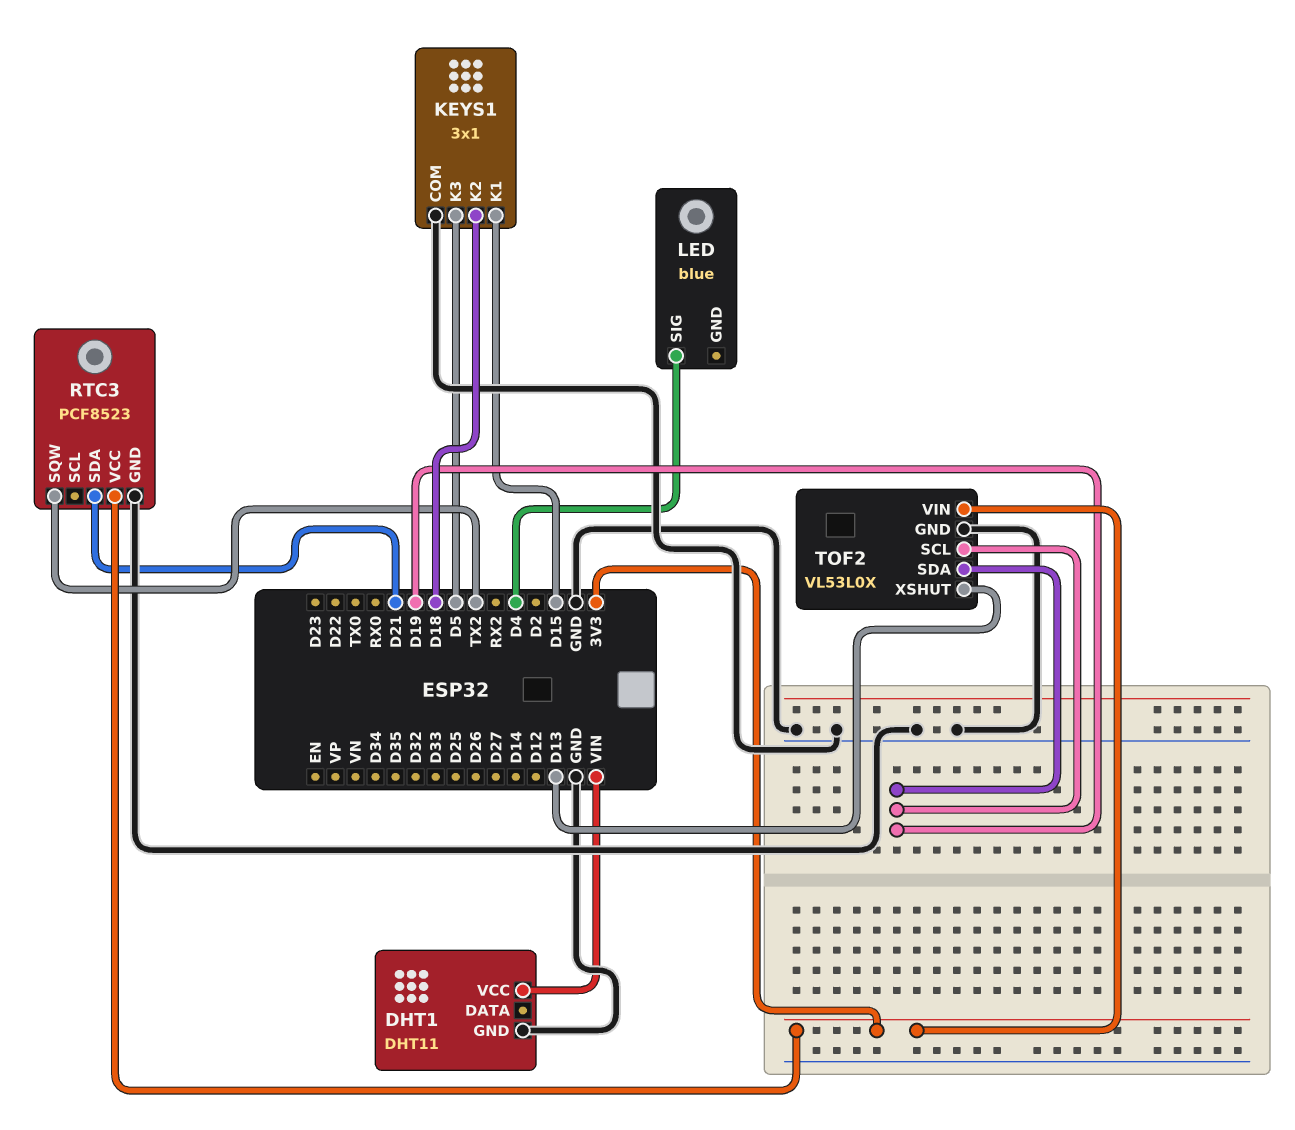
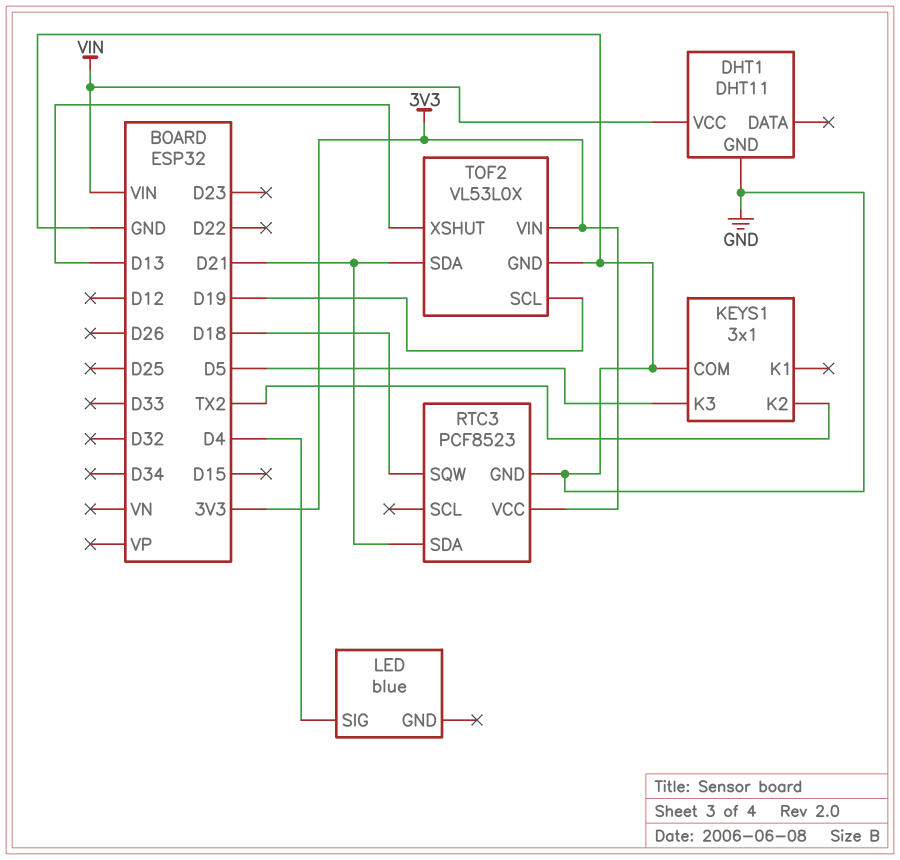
KEYS1 pin K1: D15 -> none
KEYS1 pin K2: D18 -> TX2
RTC3 pin SQW: TX2 -> D18
TOF2 pin SDA: D19 -> D21

